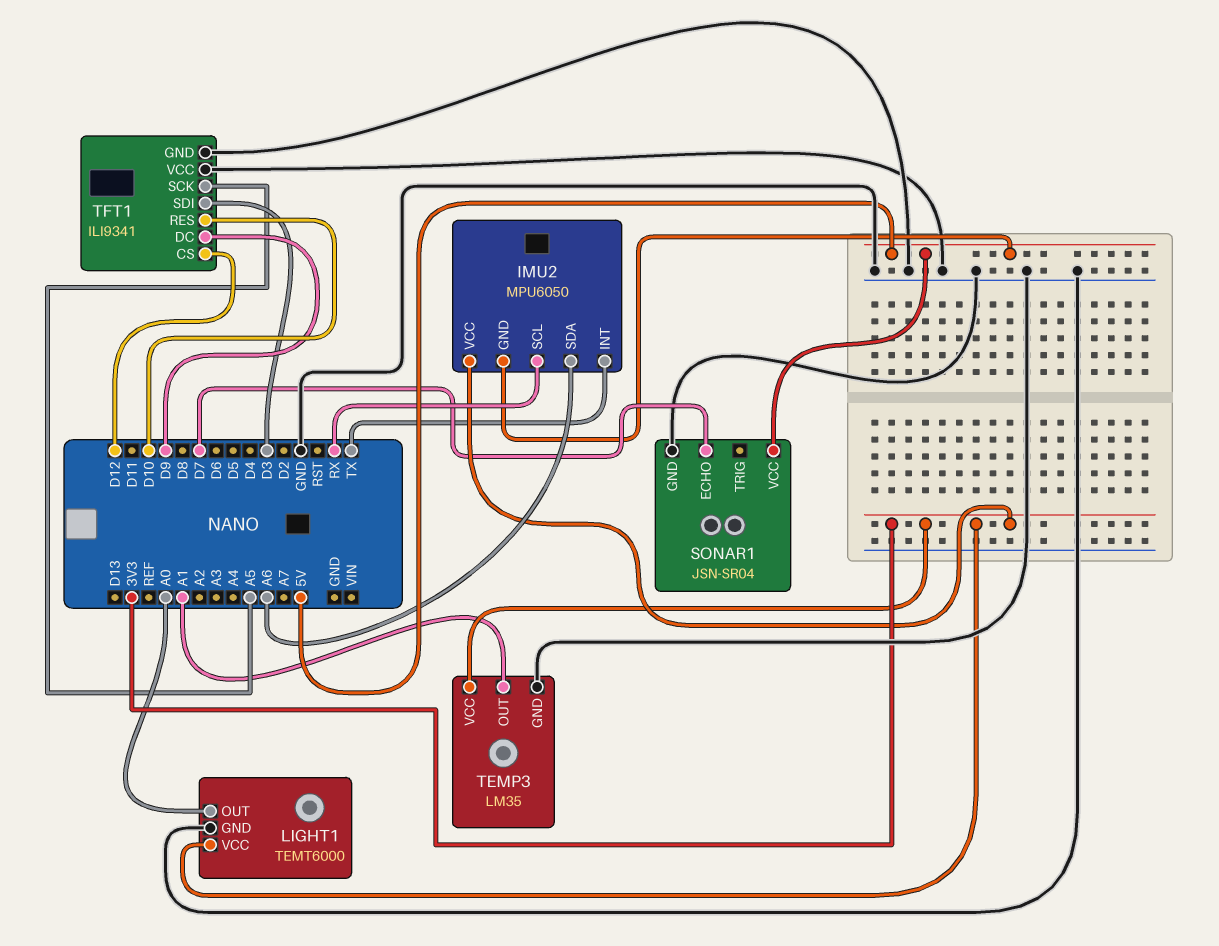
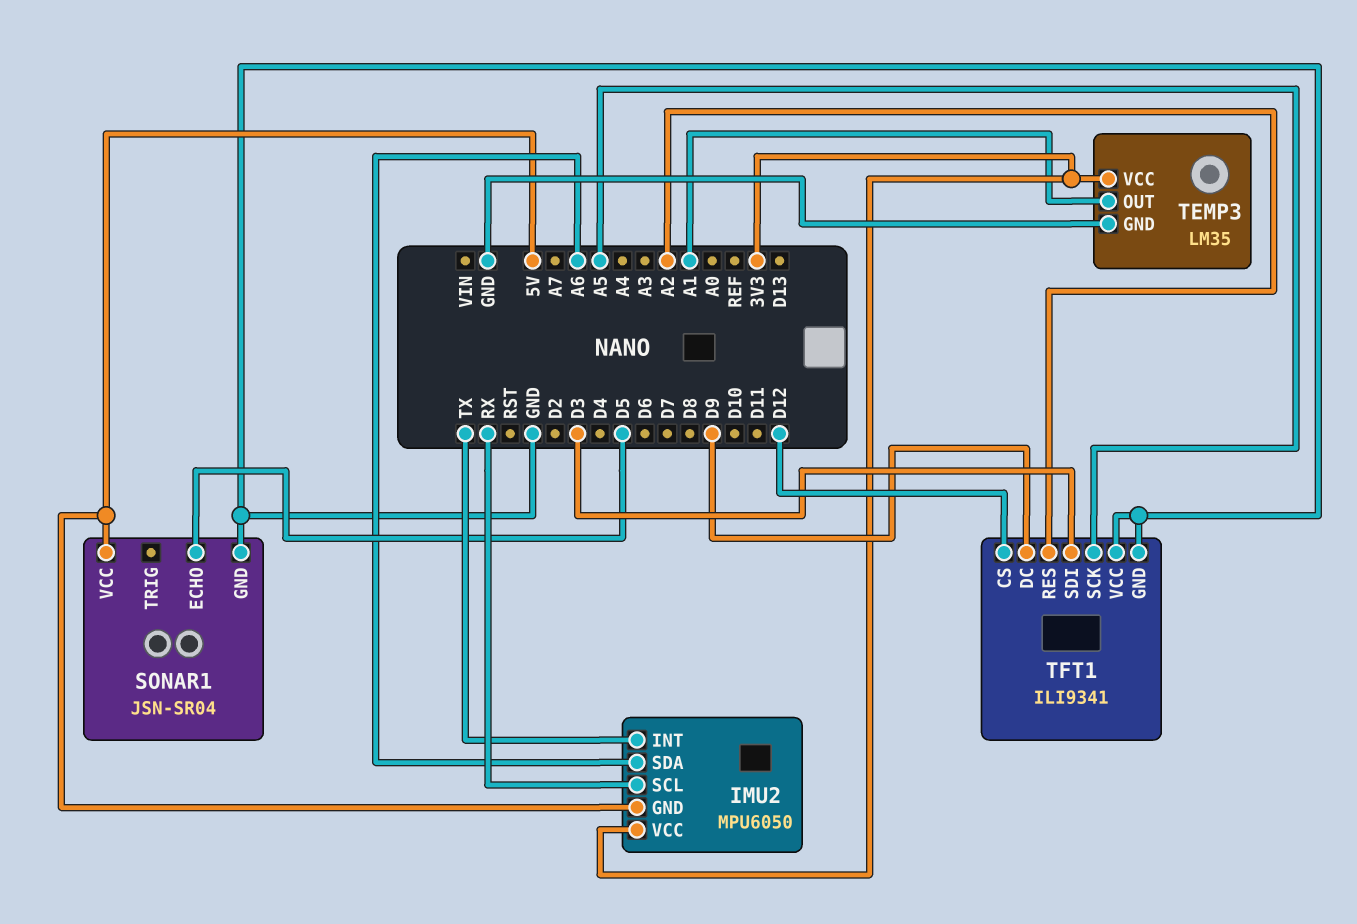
LIGHT1: TEMT6000 -> none
LIGHT1 pin GND: GND -> none
LIGHT1 pin OUT: A0 -> none
LIGHT1 pin VCC: 3V3 -> none
SONAR1 pin ECHO: D7 -> D5
TFT1 pin RES: D10 -> A2

